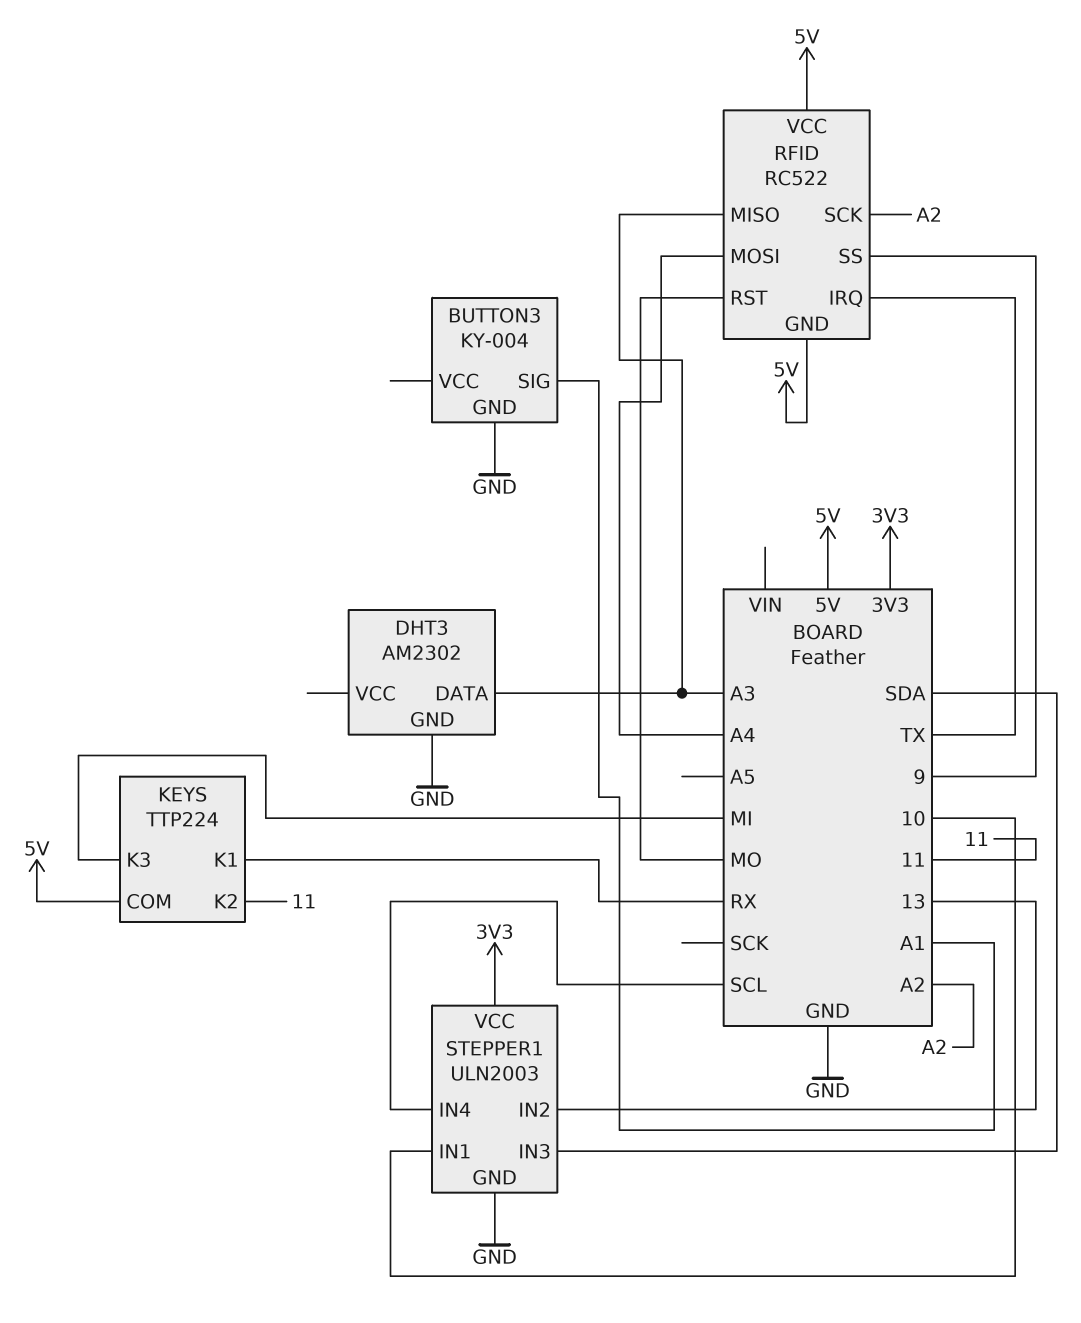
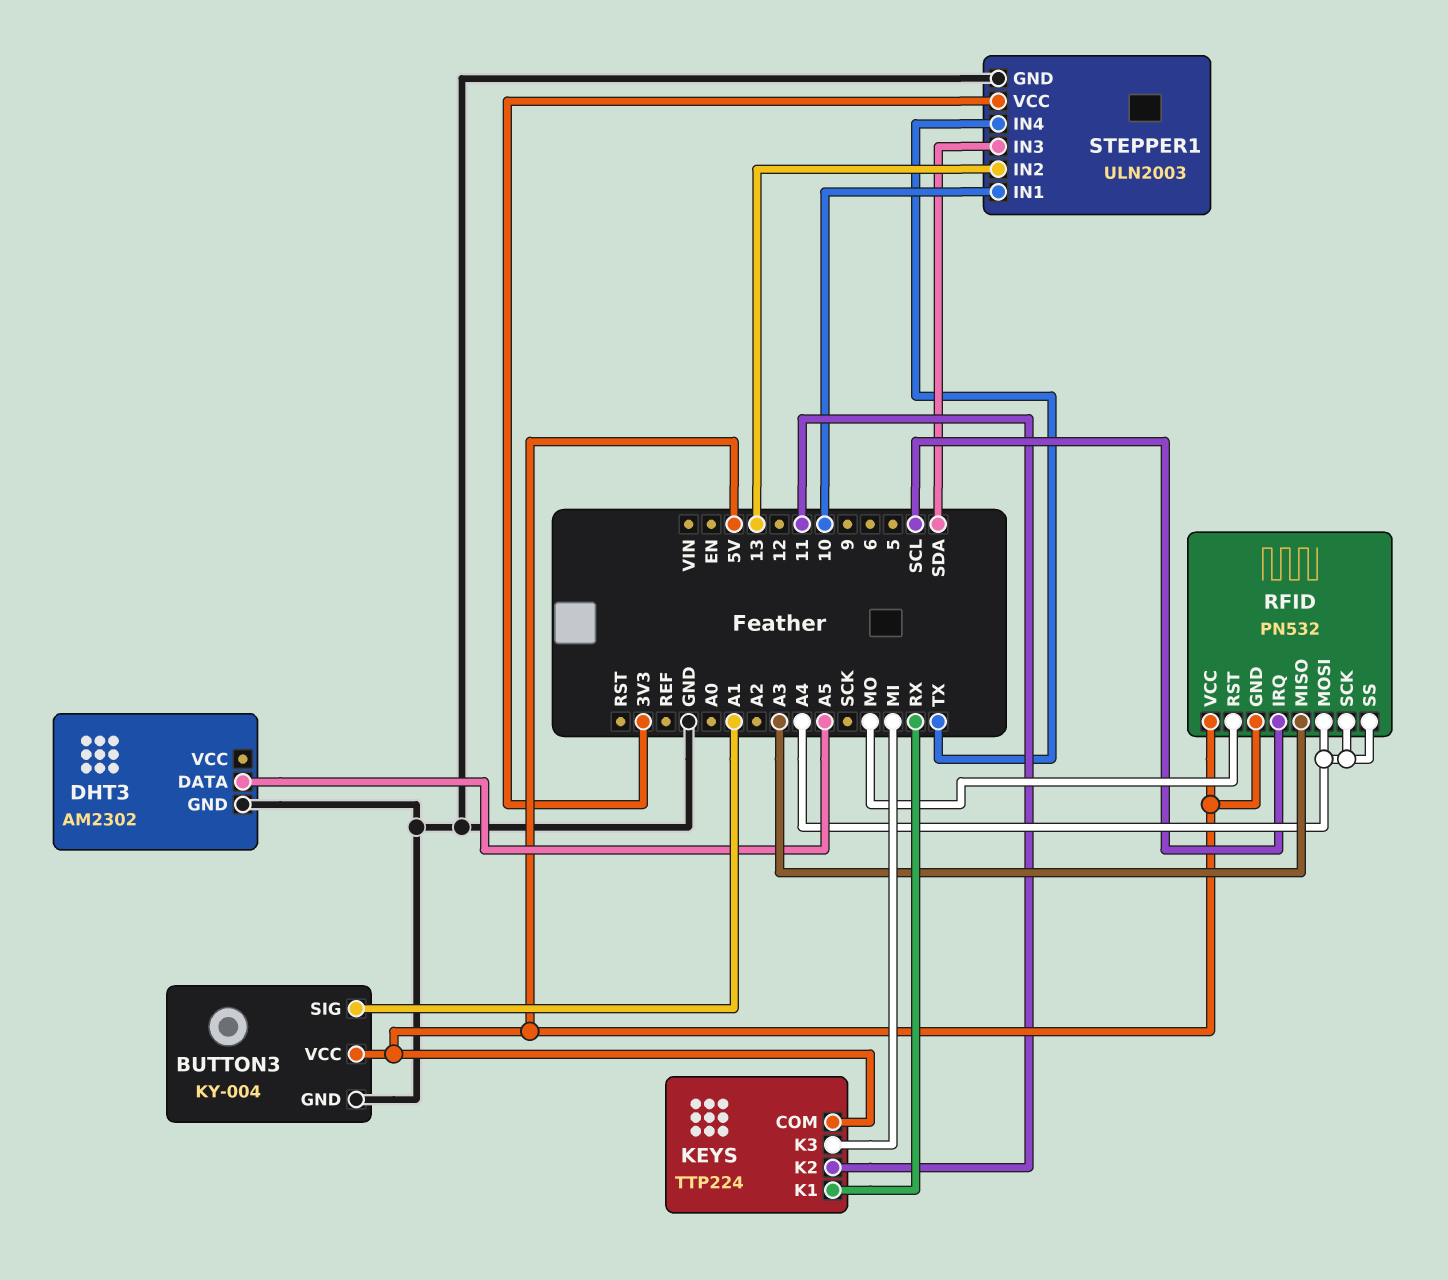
BUTTON3 pin VCC: none -> 5V
DHT3 pin DATA: A3 -> A5
RFID: RC522 -> PN532
RFID pin IRQ: TX -> SCL
RFID pin SCK: A2 -> A4
RFID pin SS: 9 -> A4
STEPPER1 pin IN4: SCL -> TX

